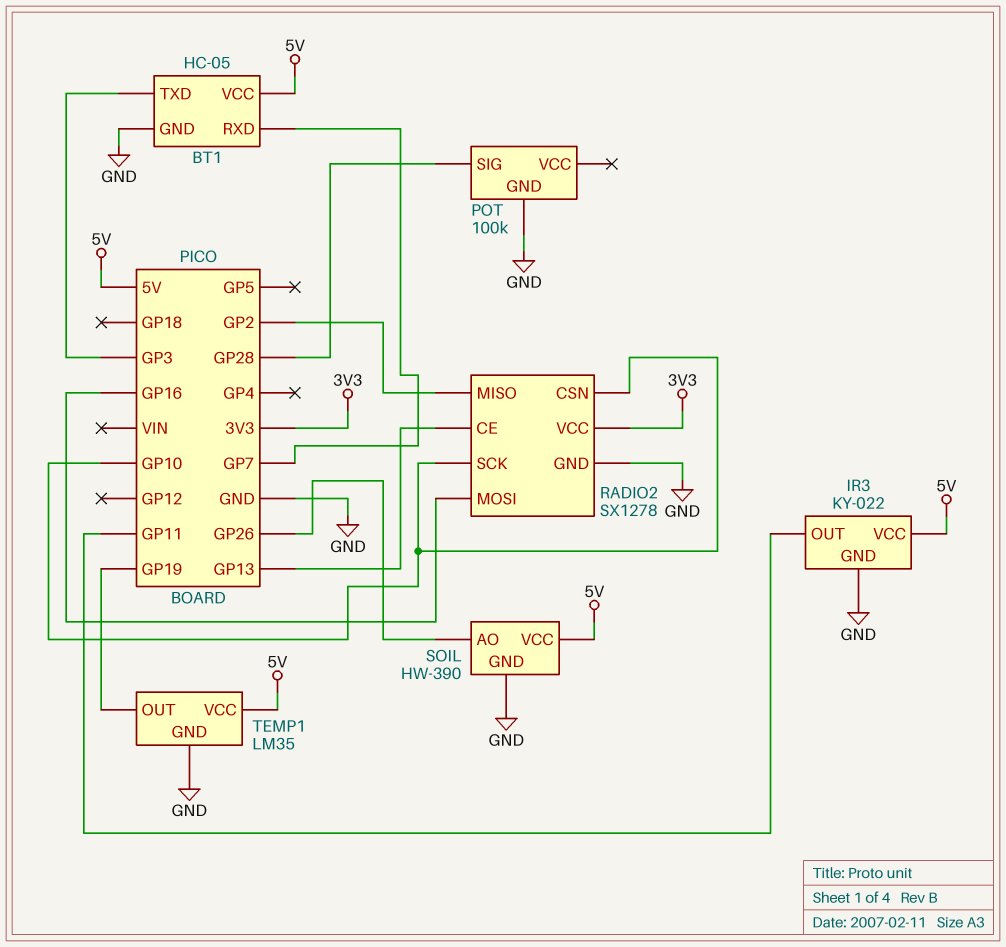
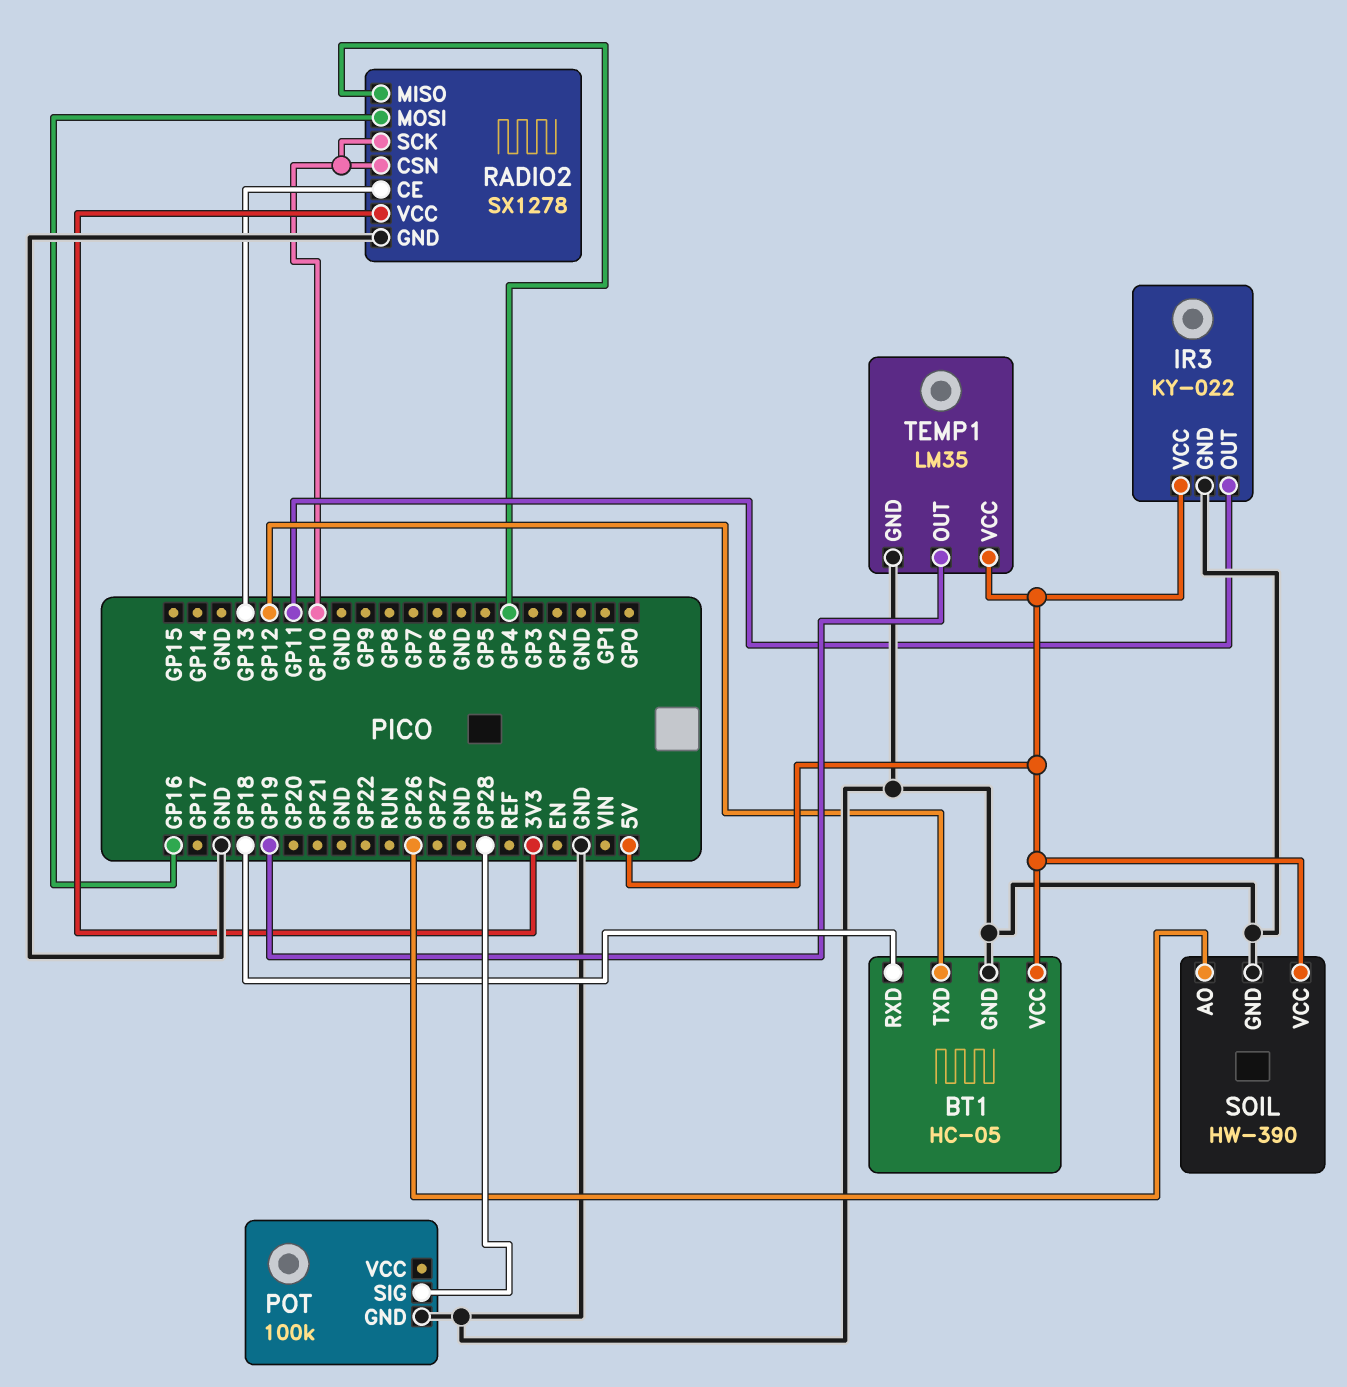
BT1 pin RXD: GP7 -> GP18
BT1 pin TXD: GP3 -> GP12
RADIO2 pin MISO: GP2 -> GP4

